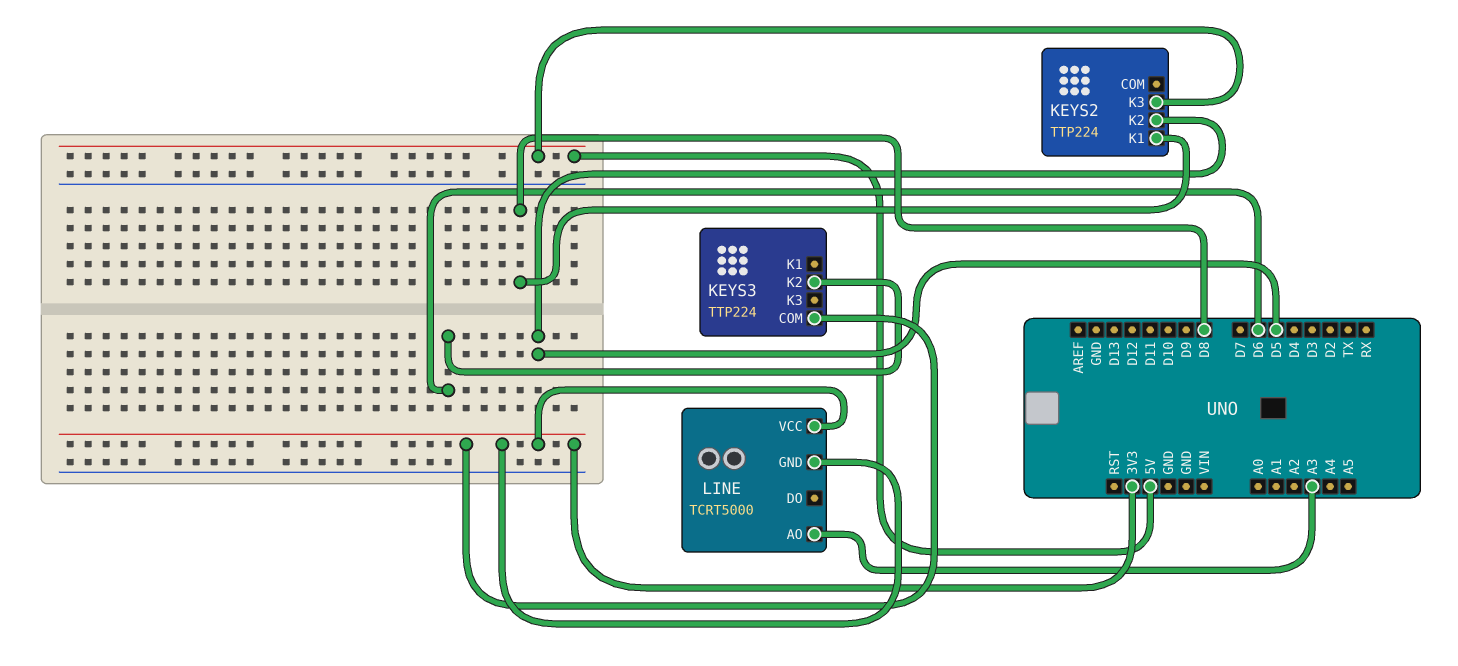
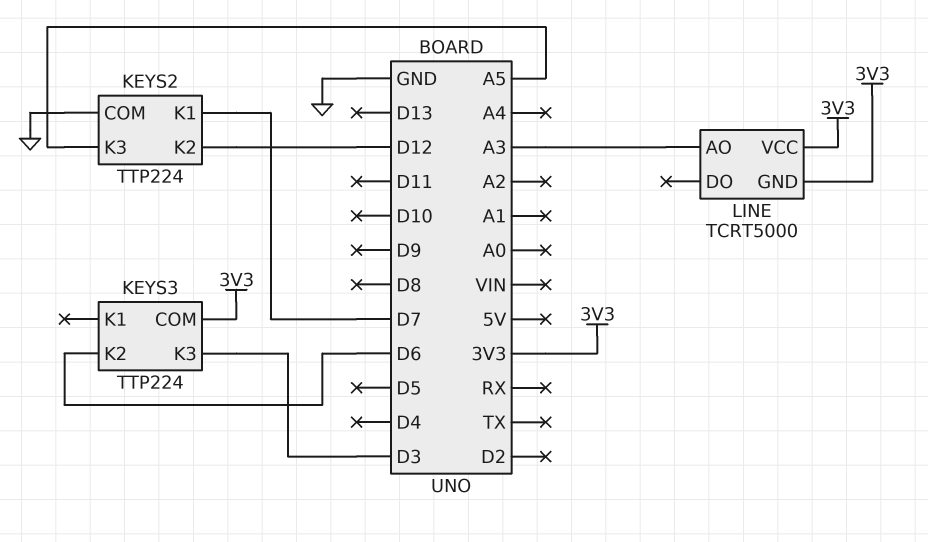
KEYS2 pin COM: none -> GND
KEYS2 pin K1: D8 -> D7
KEYS2 pin K2: D5 -> D12
KEYS2 pin K3: 5V -> A5
KEYS3 pin K3: none -> D3

